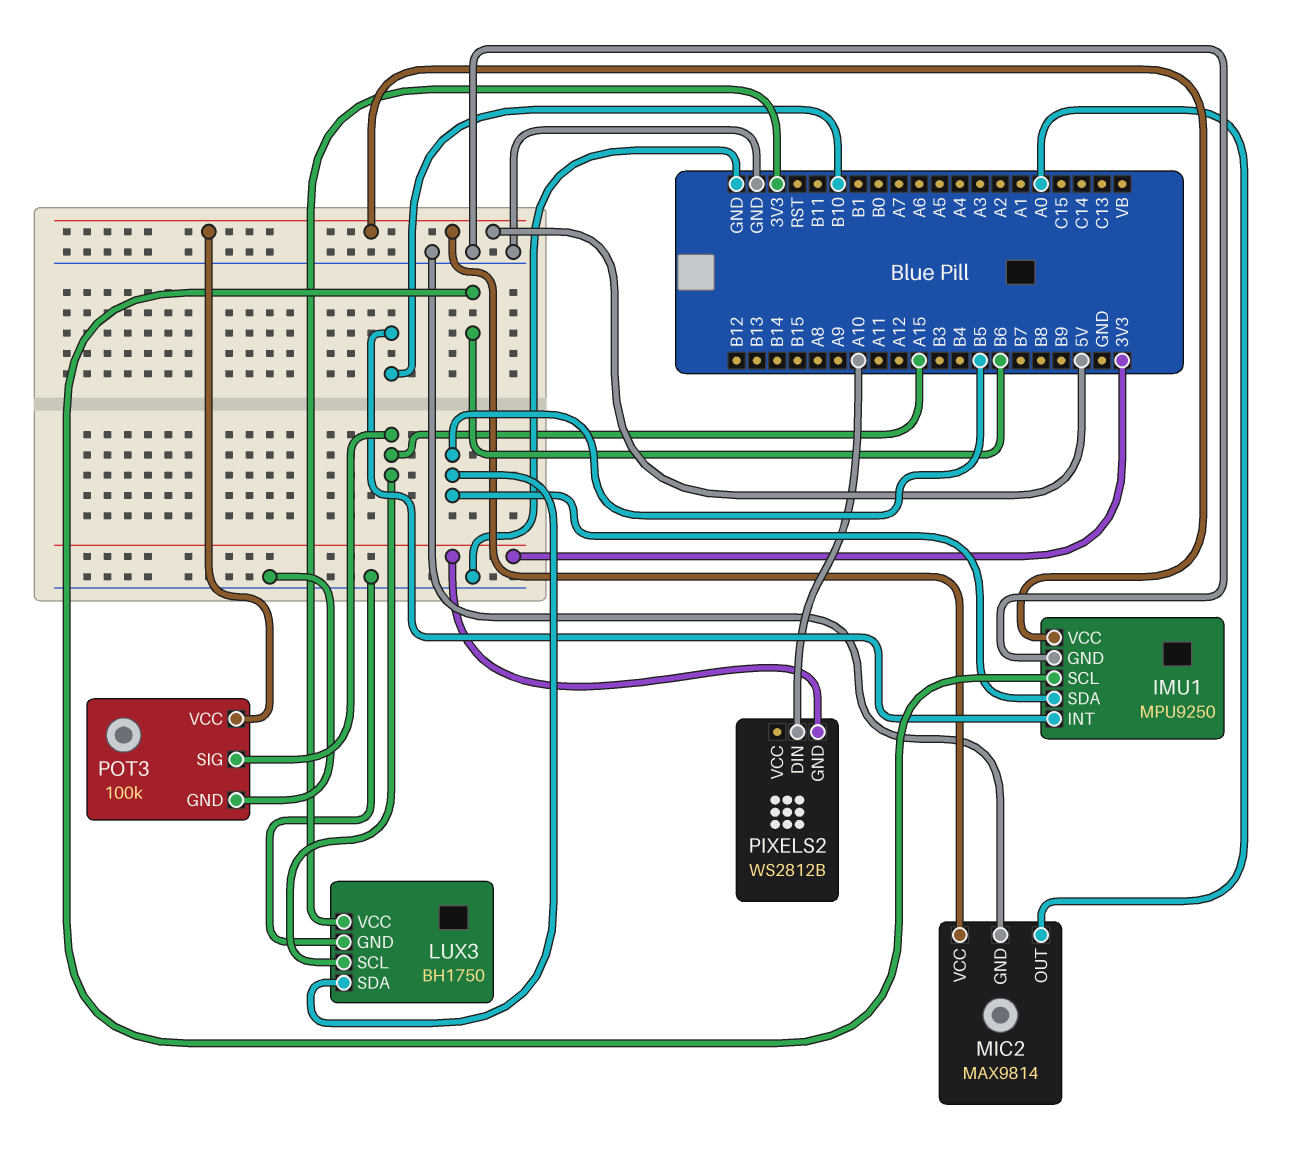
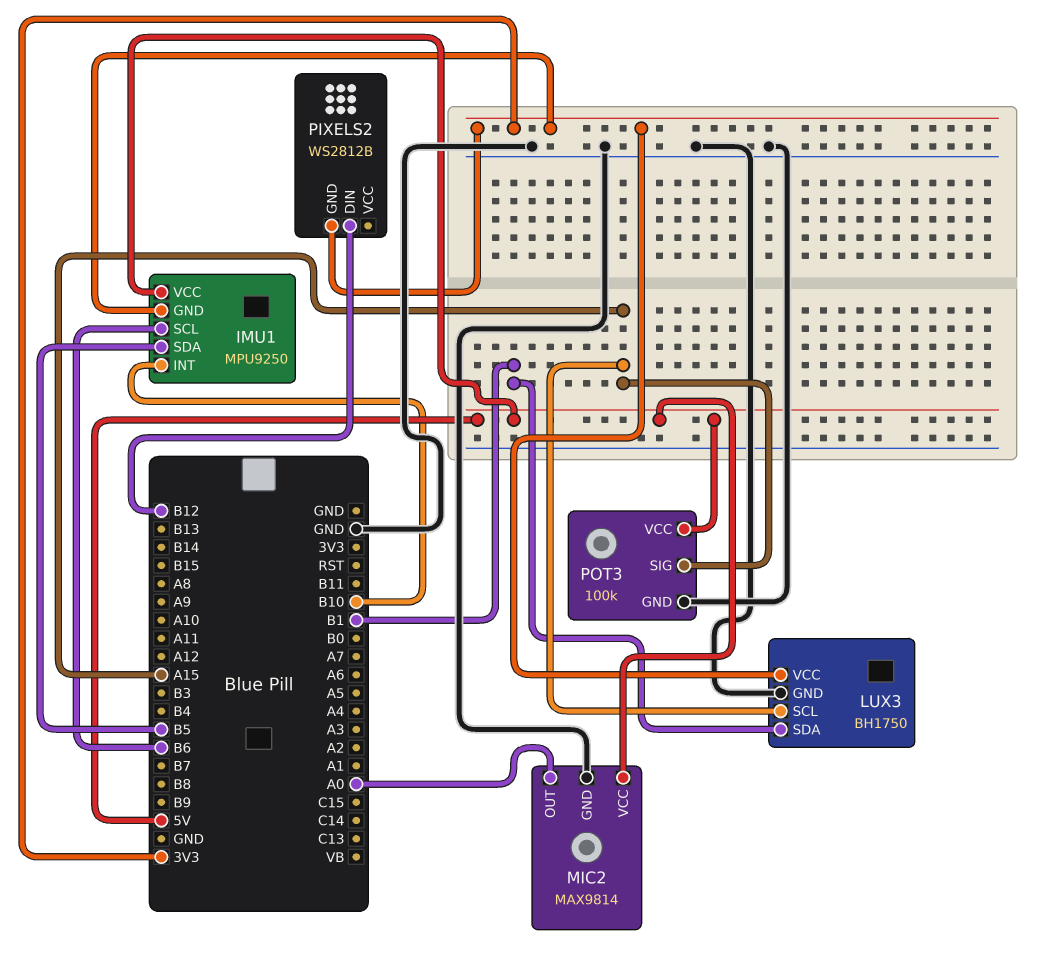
IMU1 pin GND: GND -> 3V3
LUX3 pin SDA: B5 -> B1
PIXELS2 pin DIN: A10 -> B12

